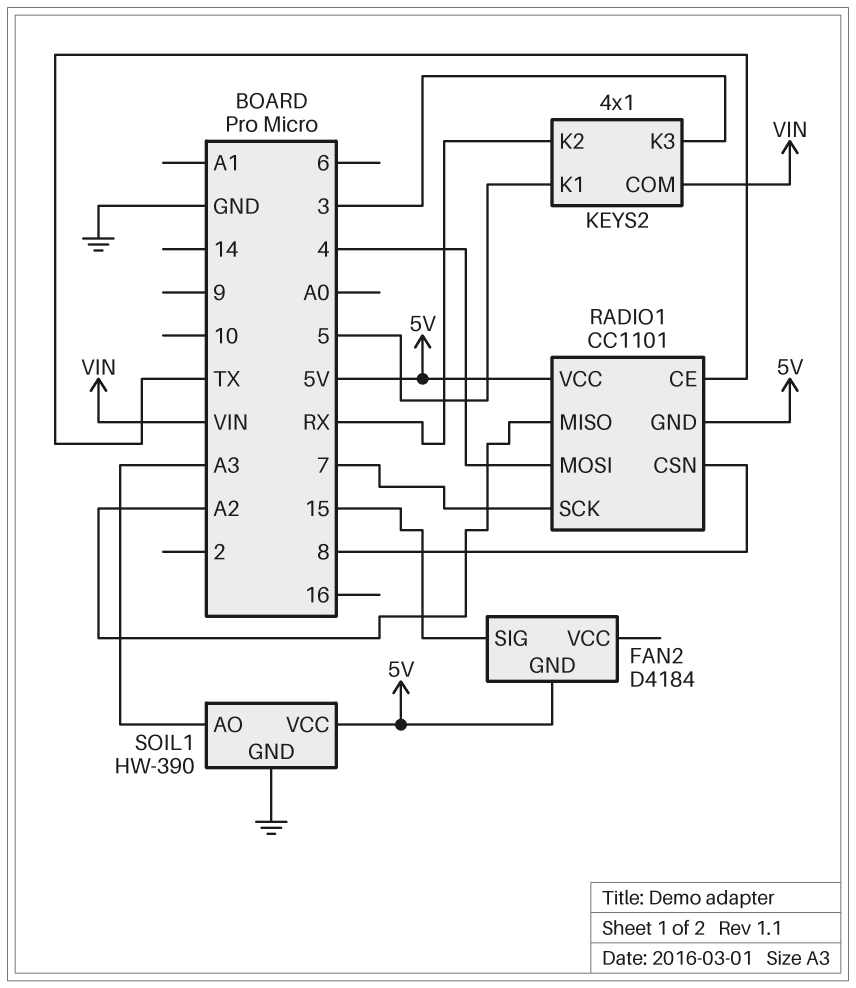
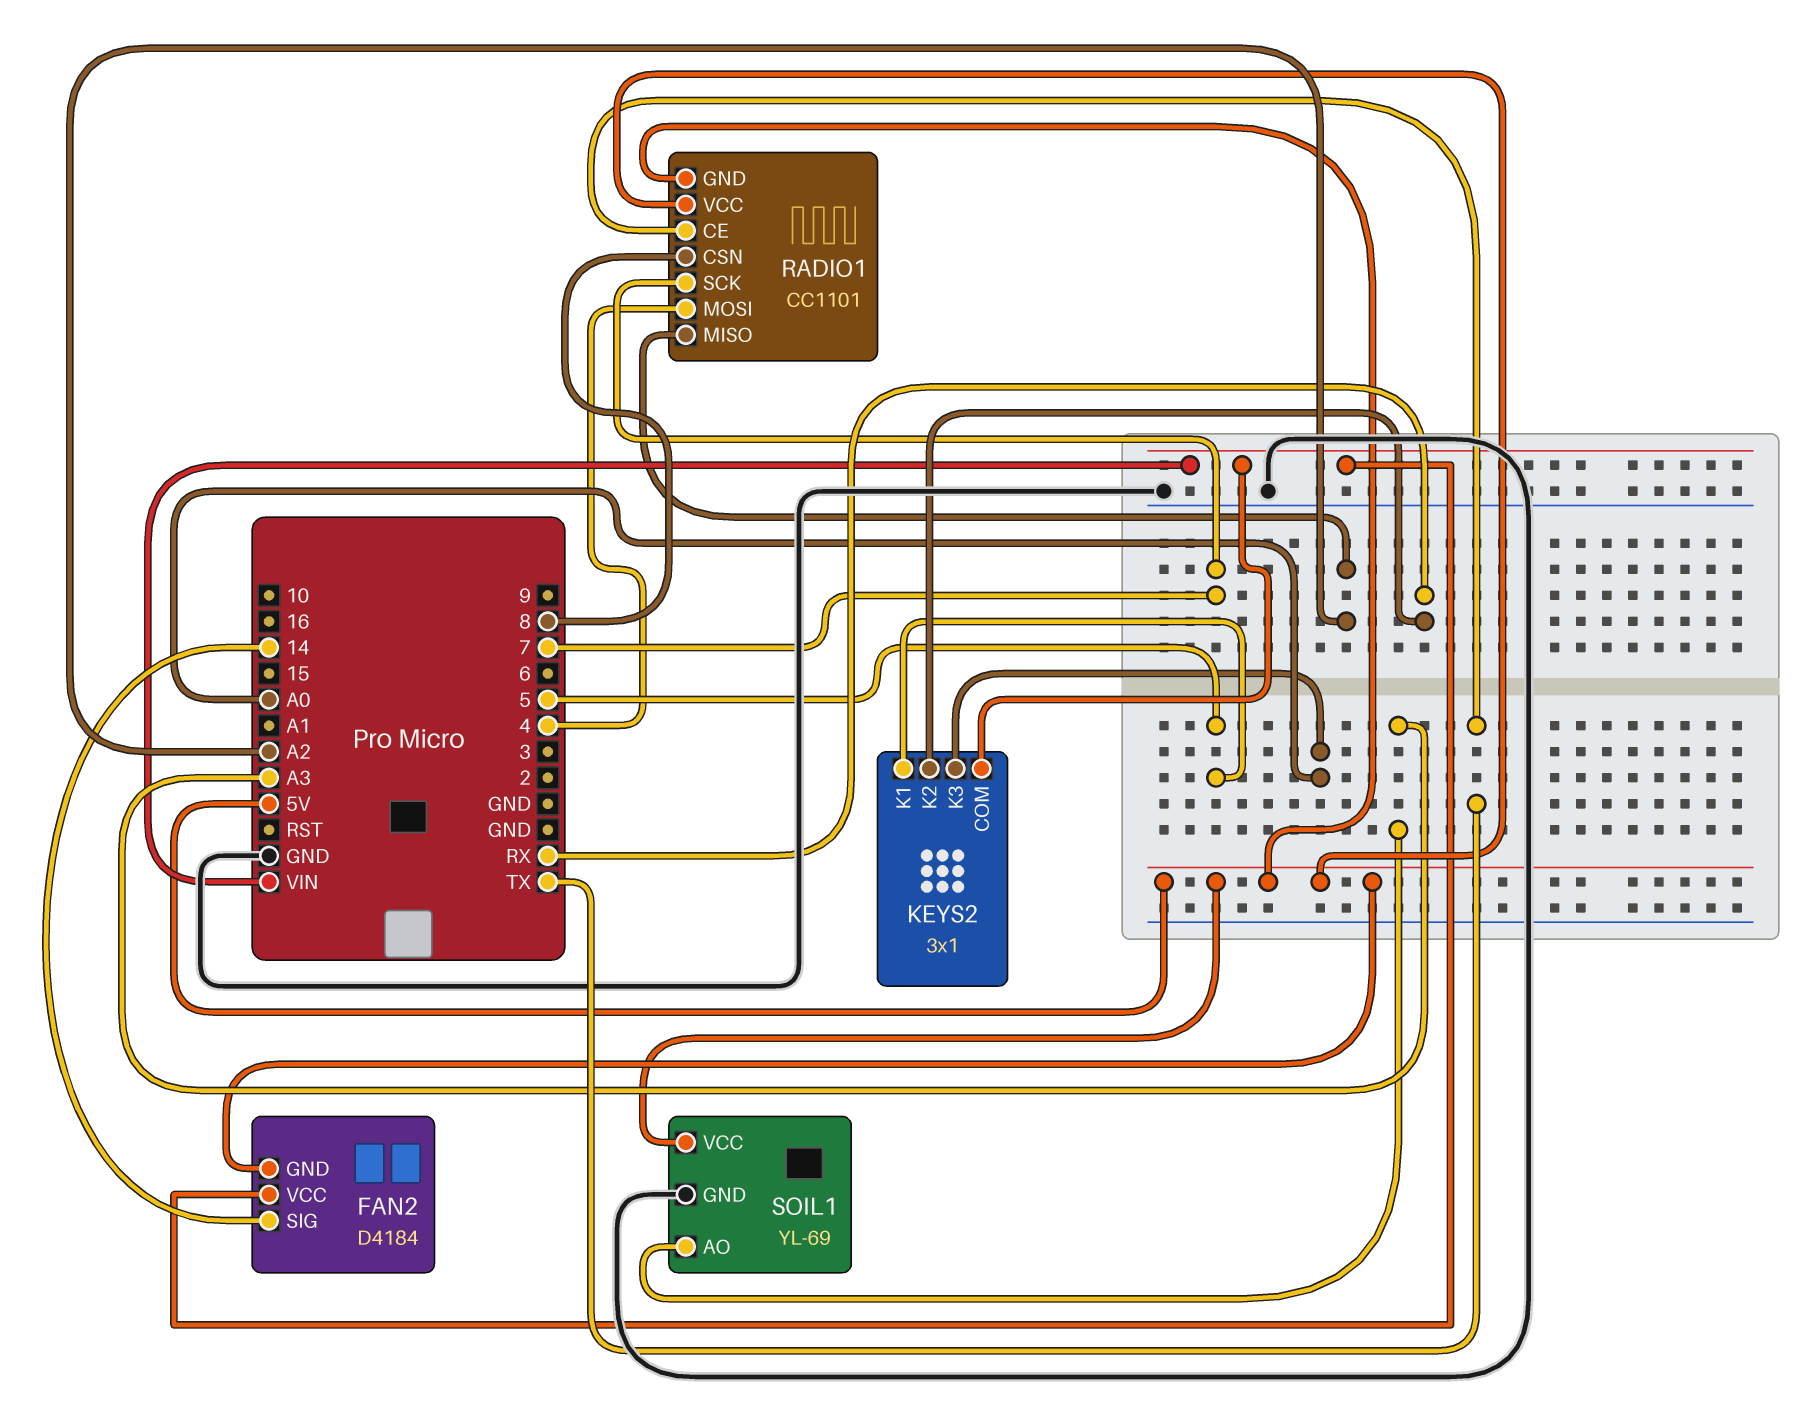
FAN2 pin SIG: 15 -> 14
FAN2 pin VCC: none -> VIN
KEYS2: 4x1 -> 3x1
KEYS2 pin K3: 3 -> A0
SOIL1: HW-390 -> YL-69

